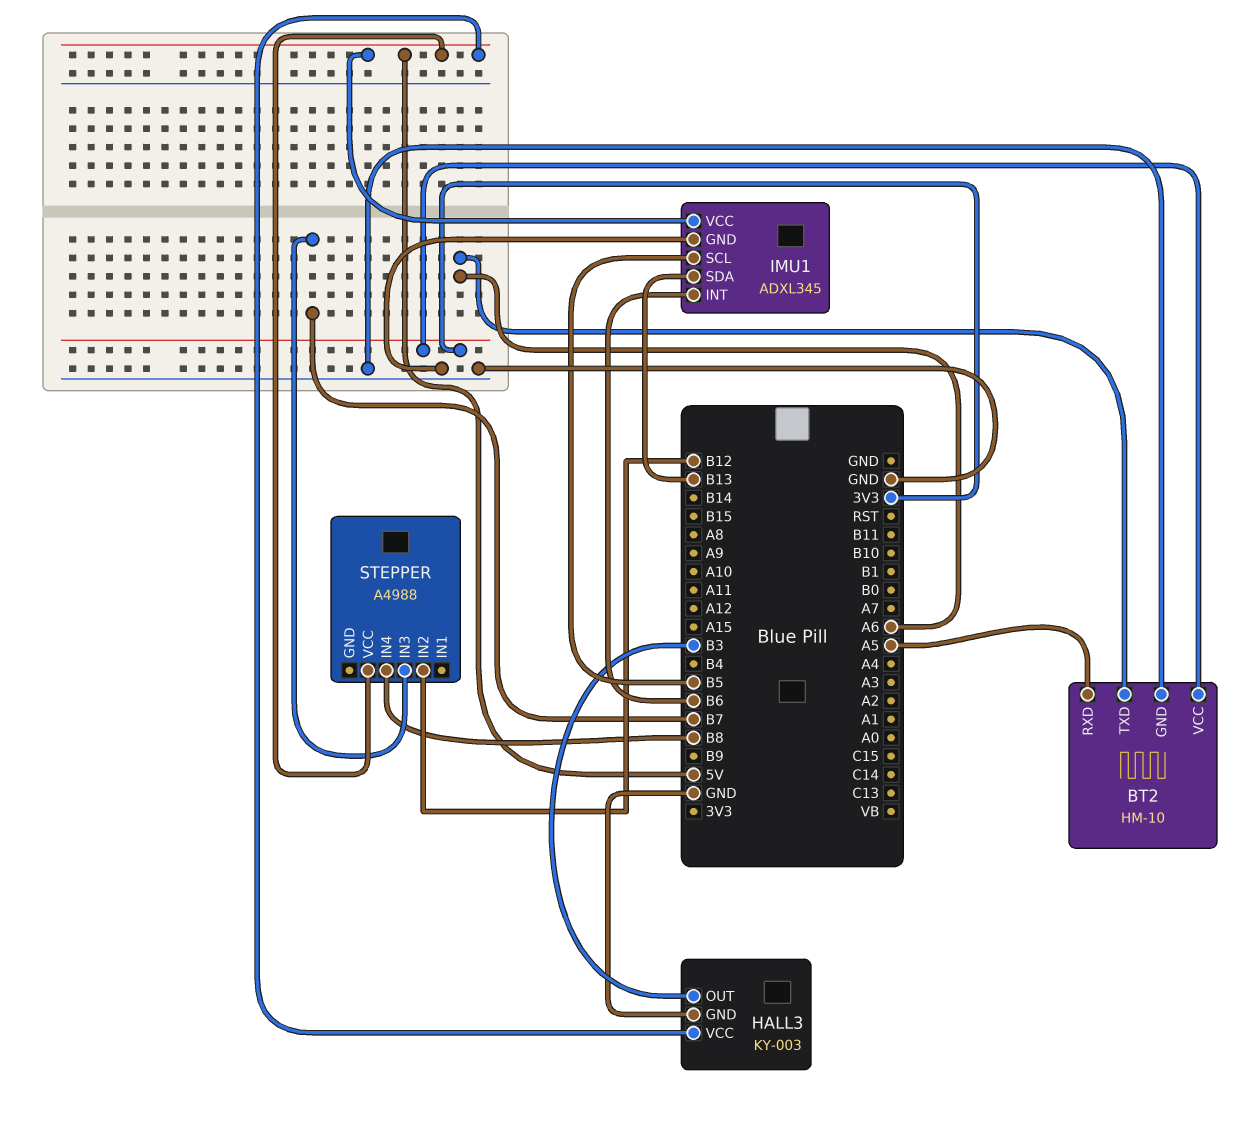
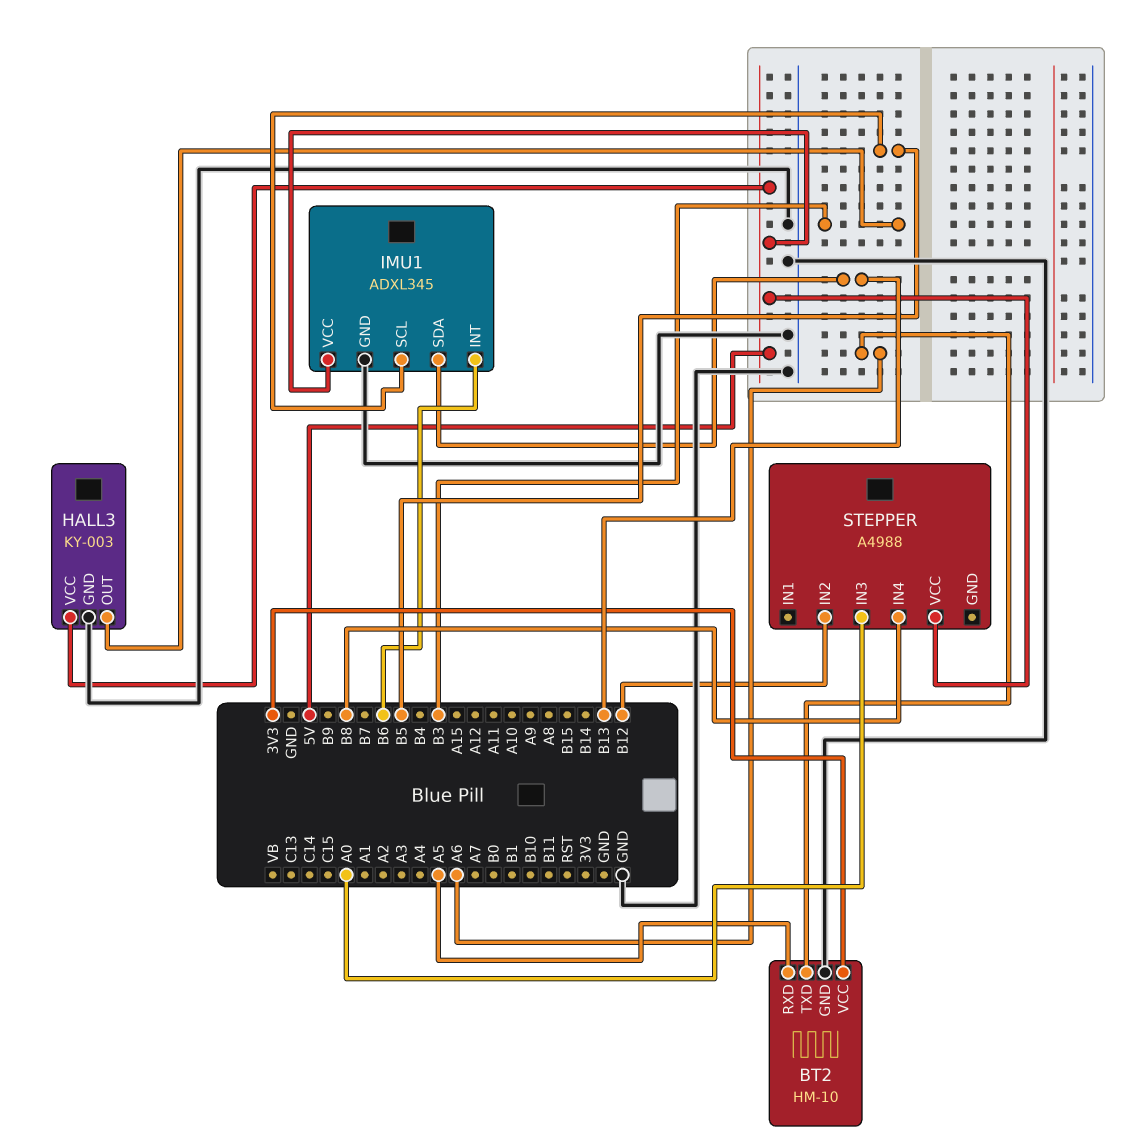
STEPPER pin IN3: B7 -> A0

